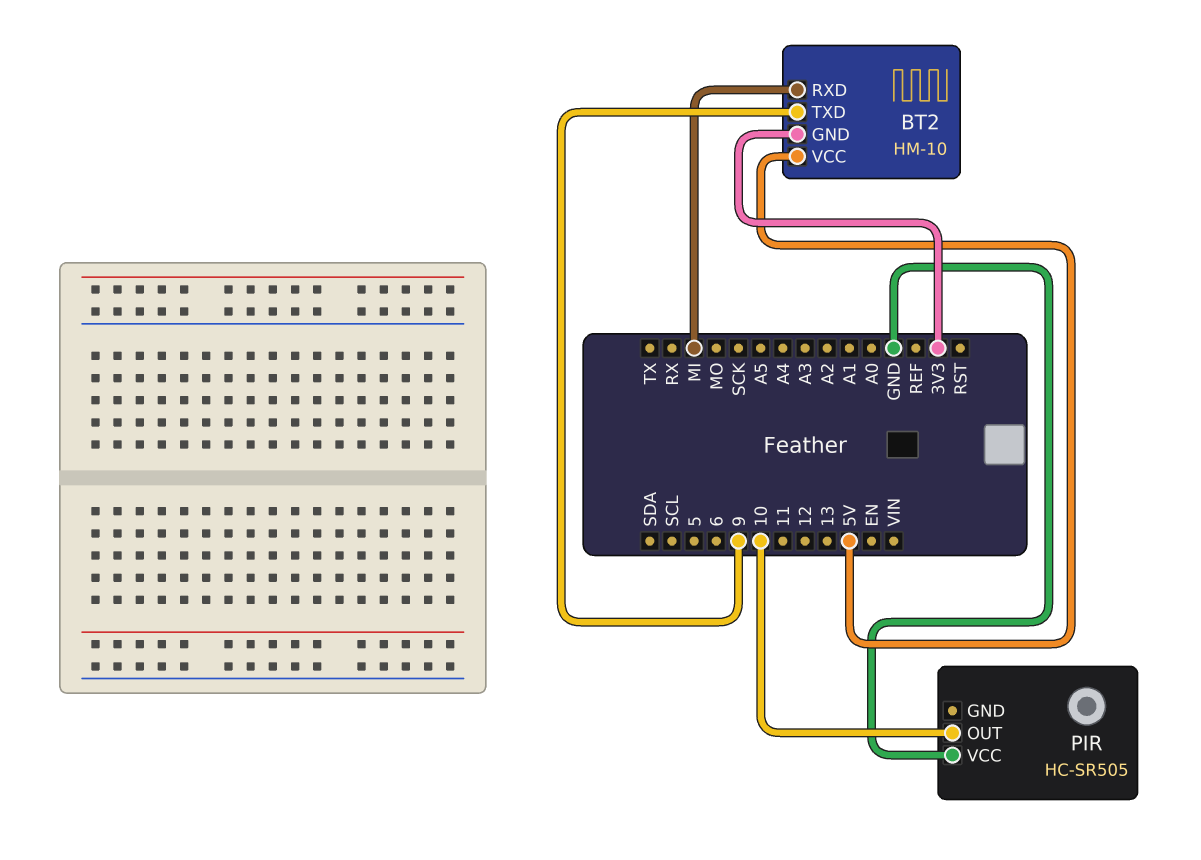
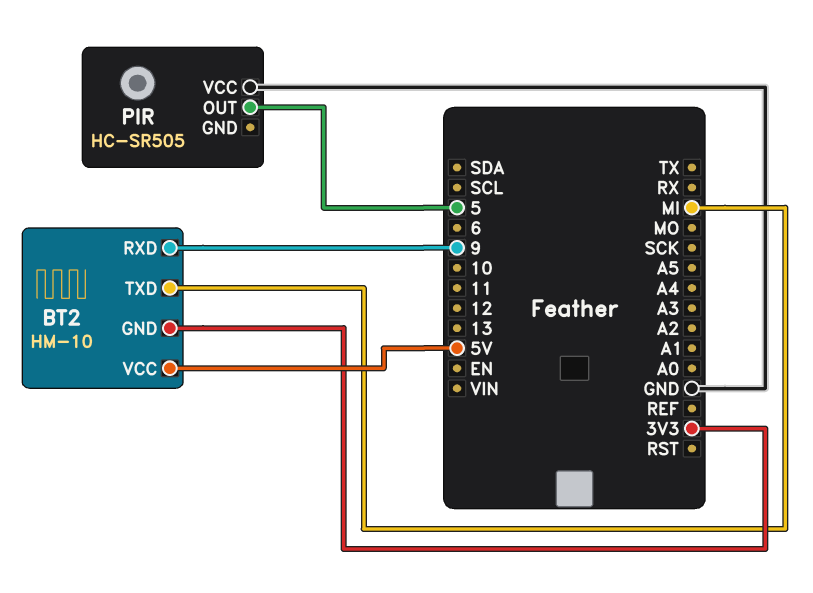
BT2 pin RXD: MI -> 9
BT2 pin TXD: 9 -> MI
PIR pin OUT: 10 -> 5

